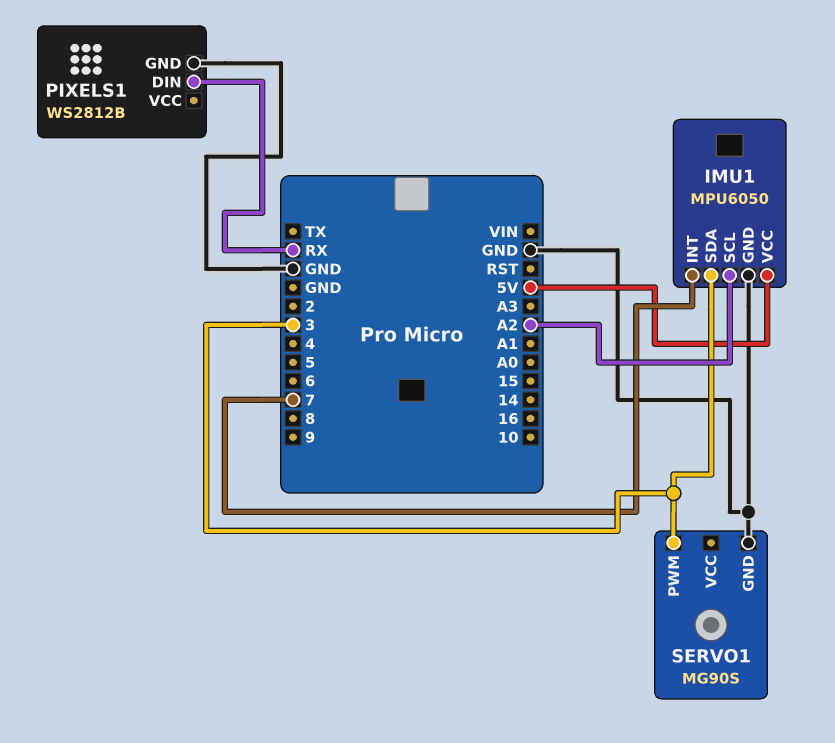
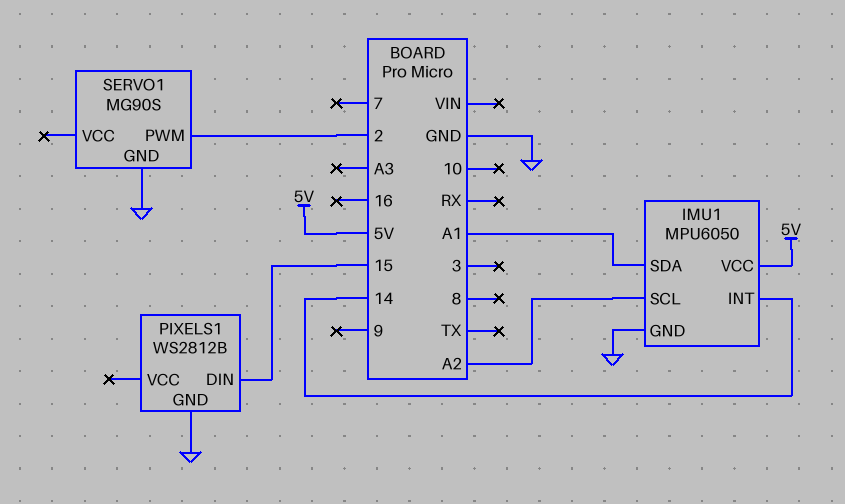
IMU1 pin INT: 7 -> 14
IMU1 pin SDA: 3 -> A1
PIXELS1 pin DIN: RX -> 15
SERVO1 pin PWM: 3 -> 2

